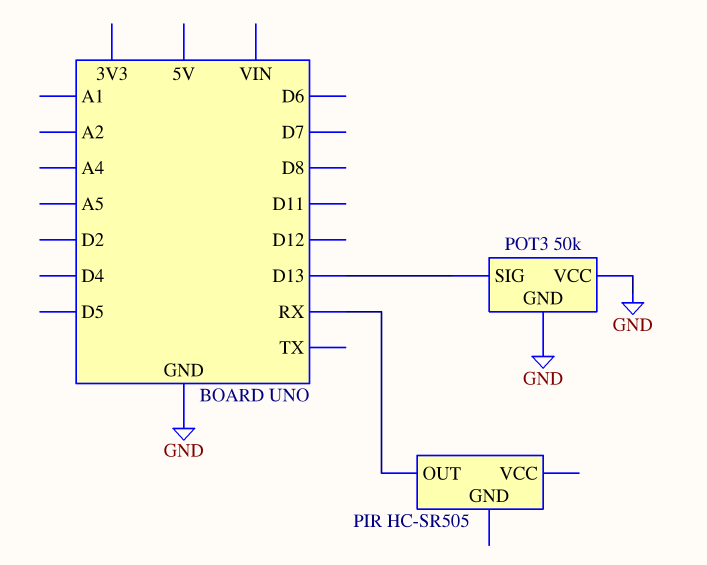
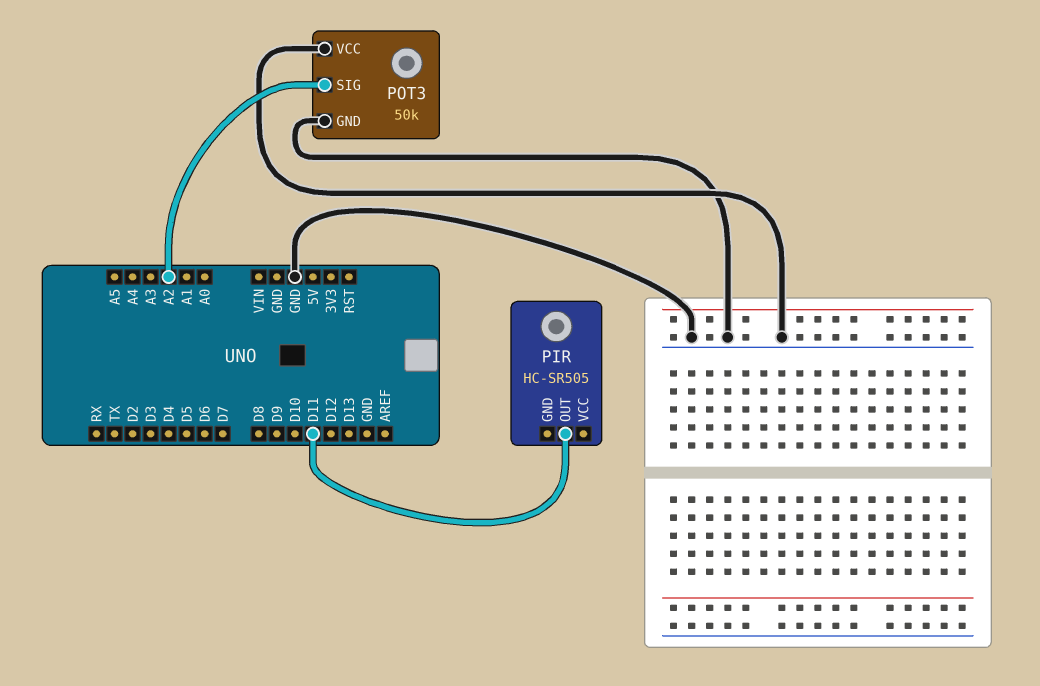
PIR pin OUT: RX -> D11
POT3 pin SIG: D13 -> A2

